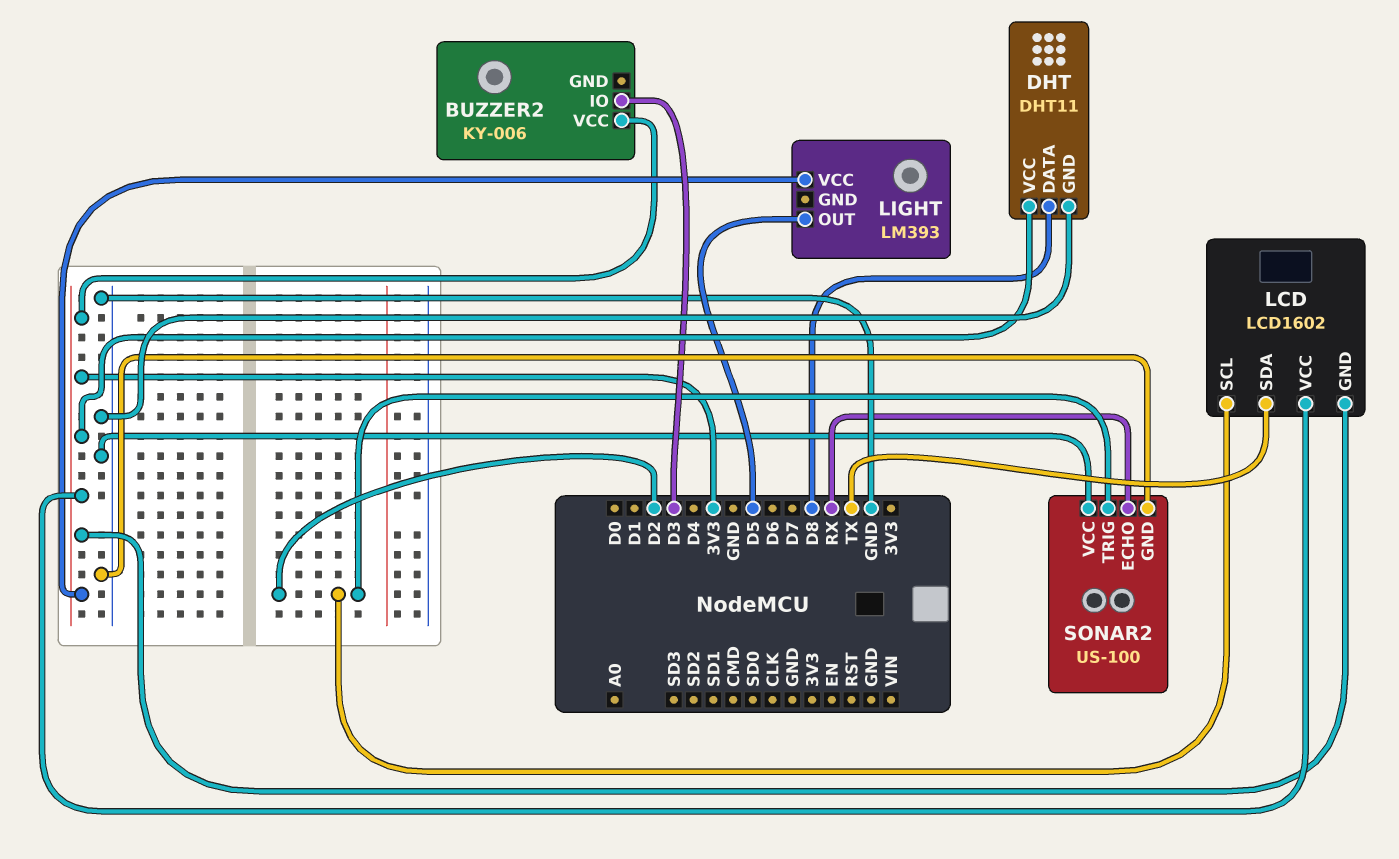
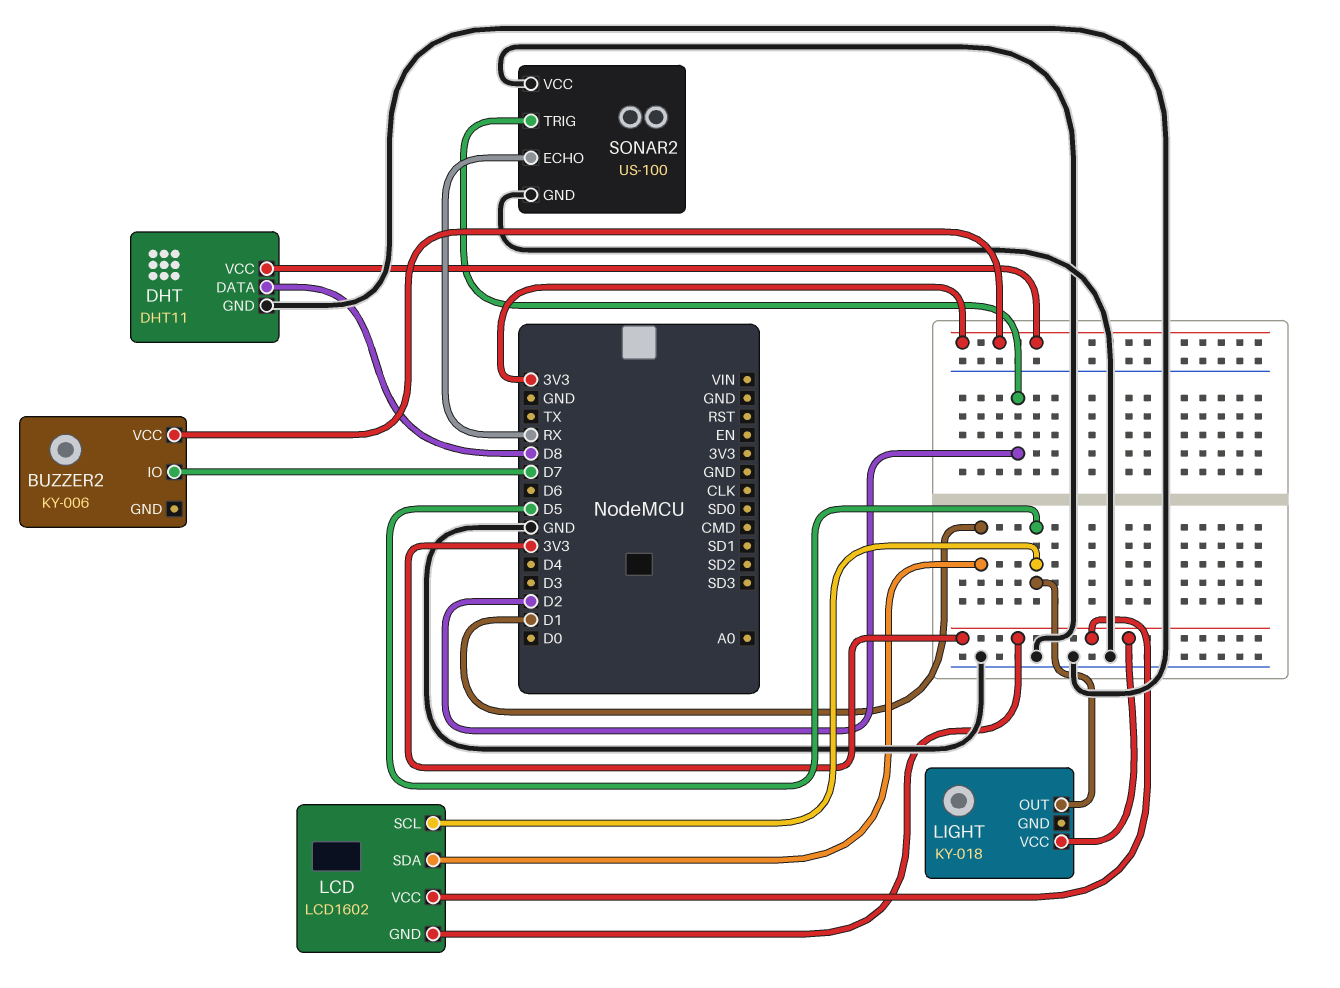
BUZZER2 pin IO: D3 -> D7
LCD pin SCL: D2 -> D5
LCD pin SDA: TX -> D1
LIGHT: LM393 -> KY-018

